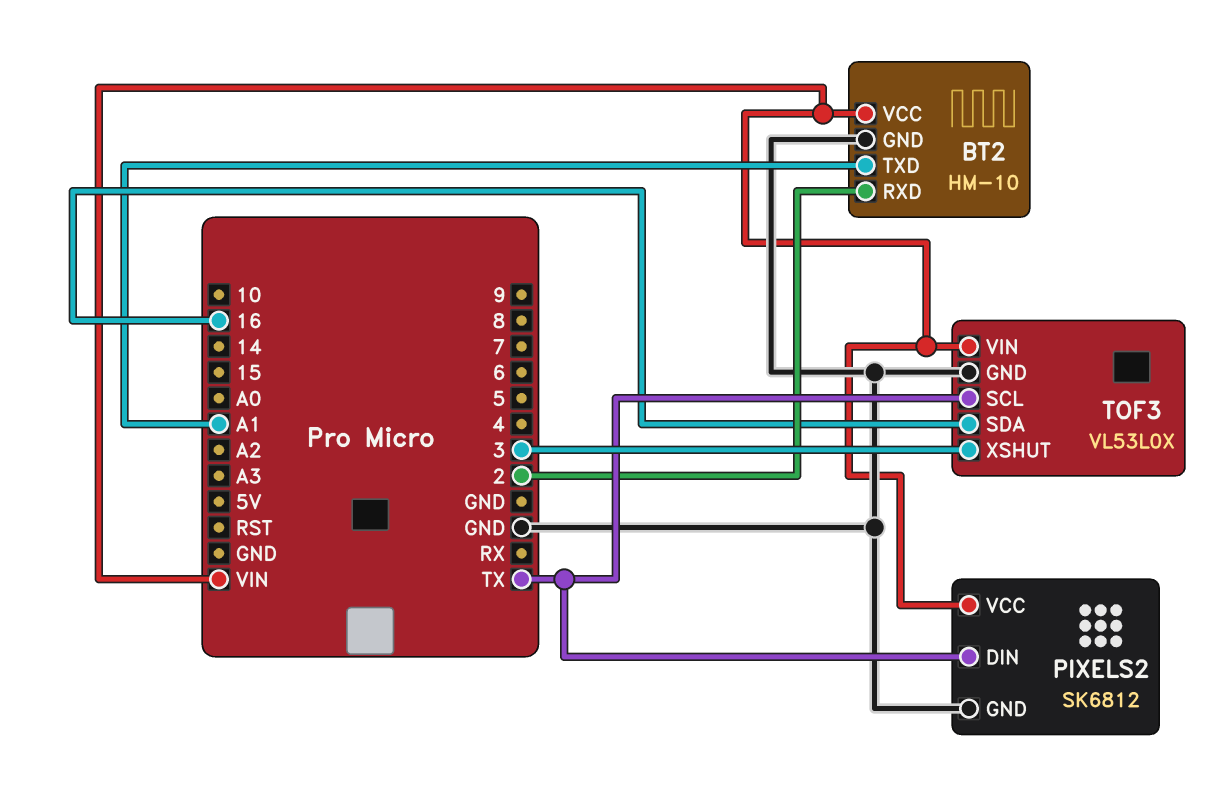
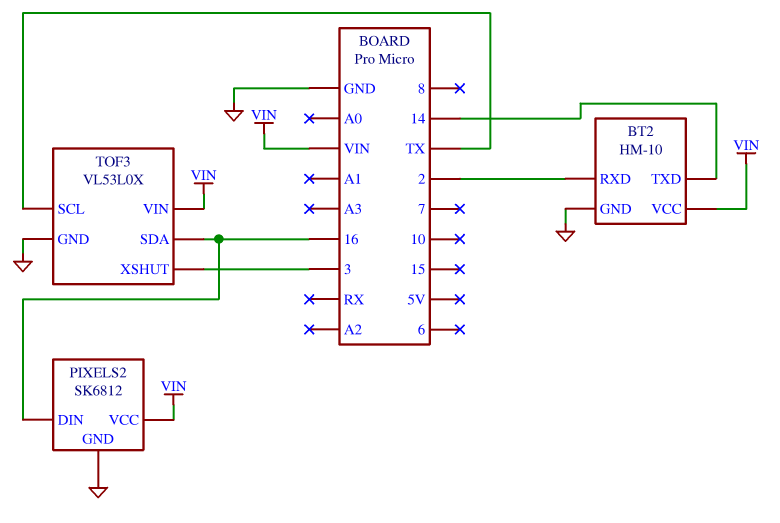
BT2 pin TXD: A1 -> 14
PIXELS2 pin DIN: TX -> 16

